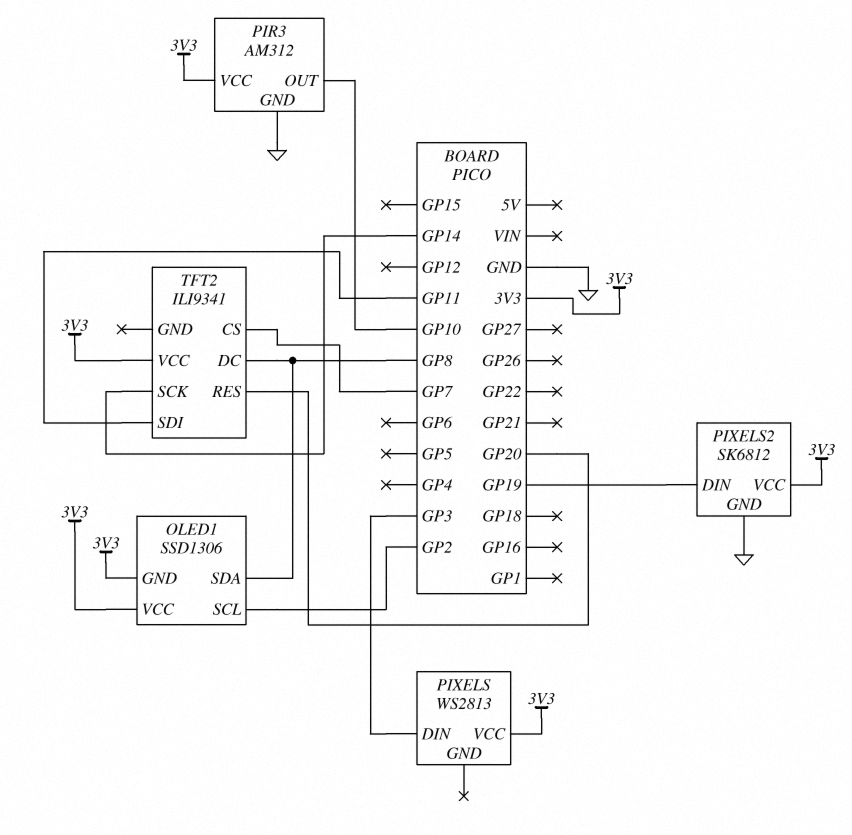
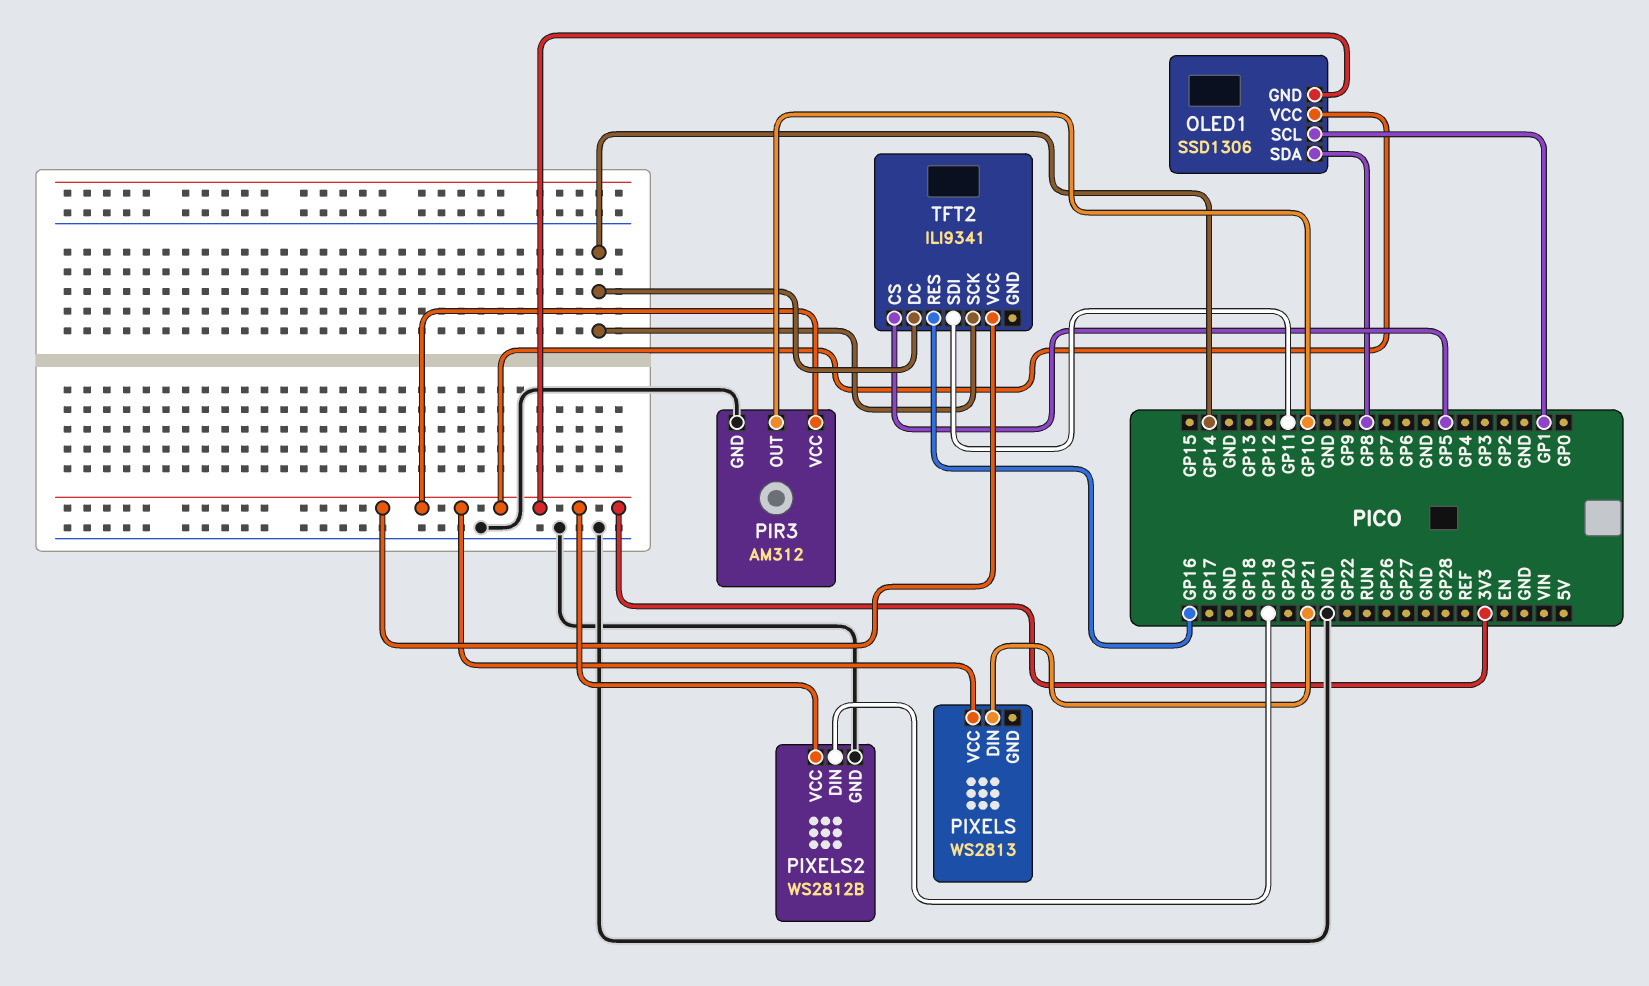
OLED1 pin SCL: GP2 -> GP1
PIXELS pin DIN: GP3 -> GP21
PIXELS2: SK6812 -> WS2812B
TFT2 pin CS: GP7 -> GP5
TFT2 pin DC: GP8 -> GP14
TFT2 pin RES: GP20 -> GP16

